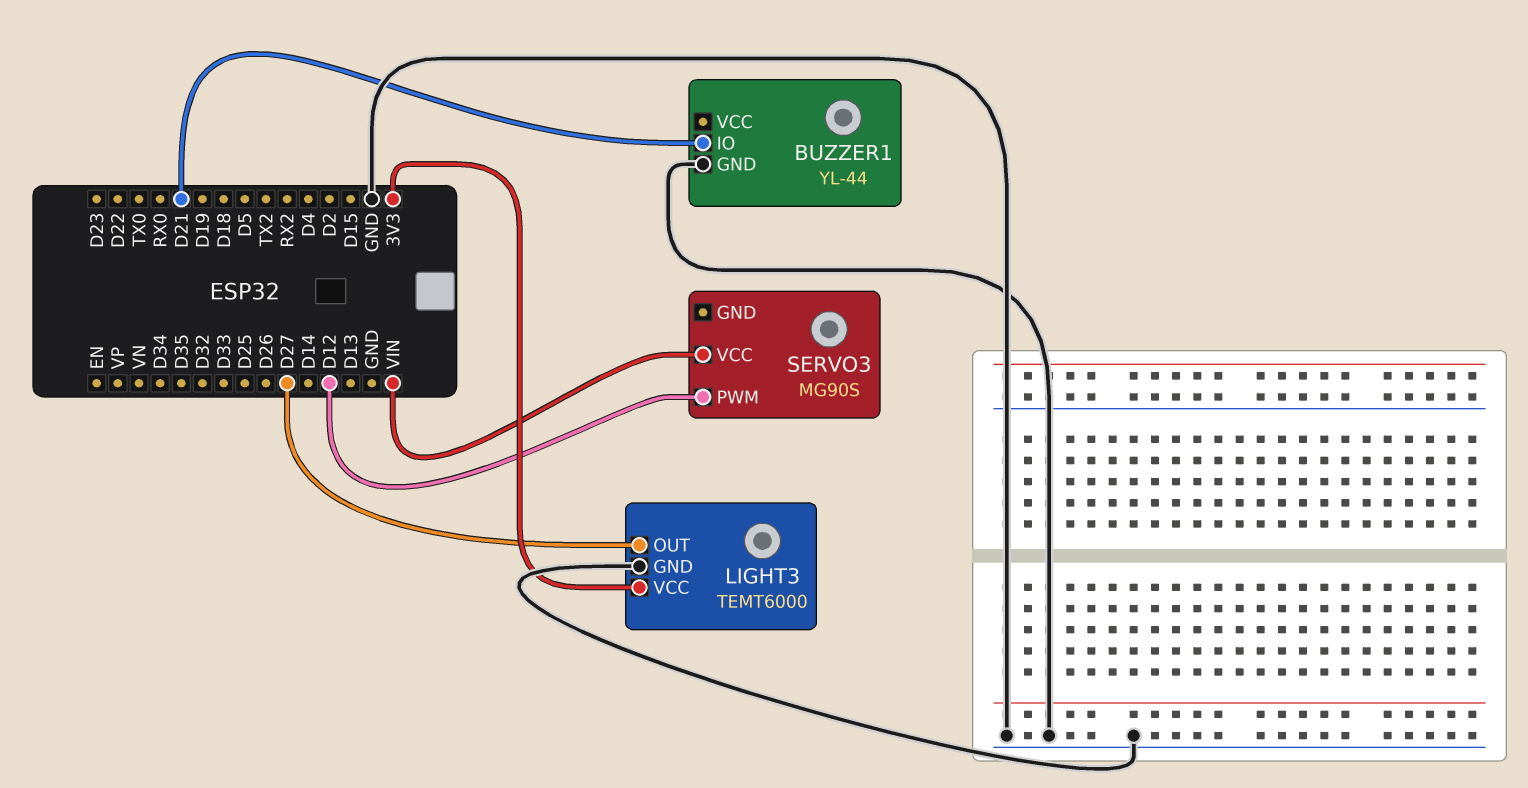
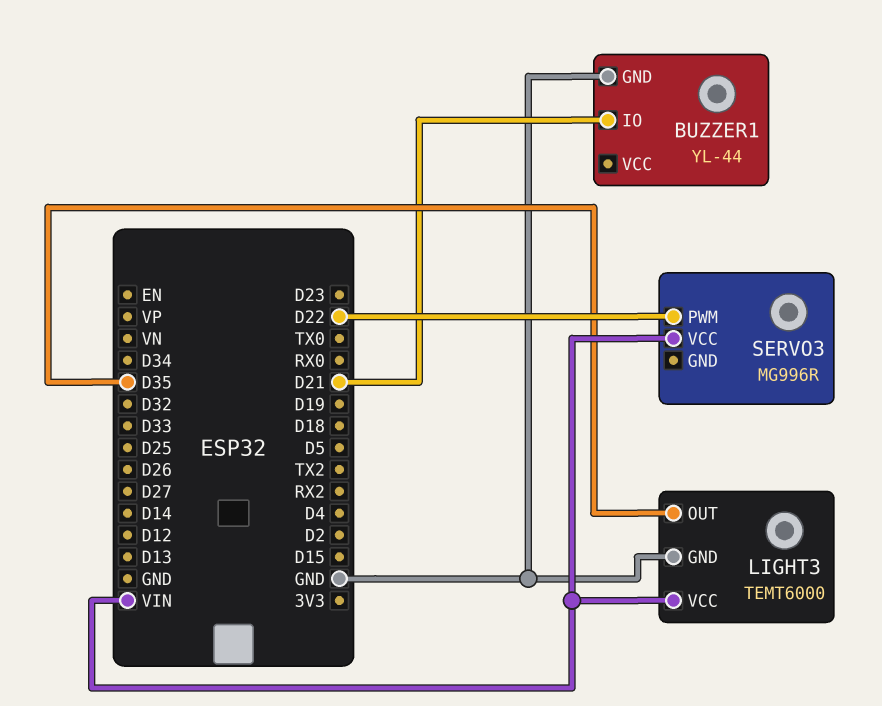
LIGHT3 pin OUT: D27 -> D35
LIGHT3 pin VCC: 3V3 -> VIN
SERVO3: MG90S -> MG996R
SERVO3 pin PWM: D12 -> D22

